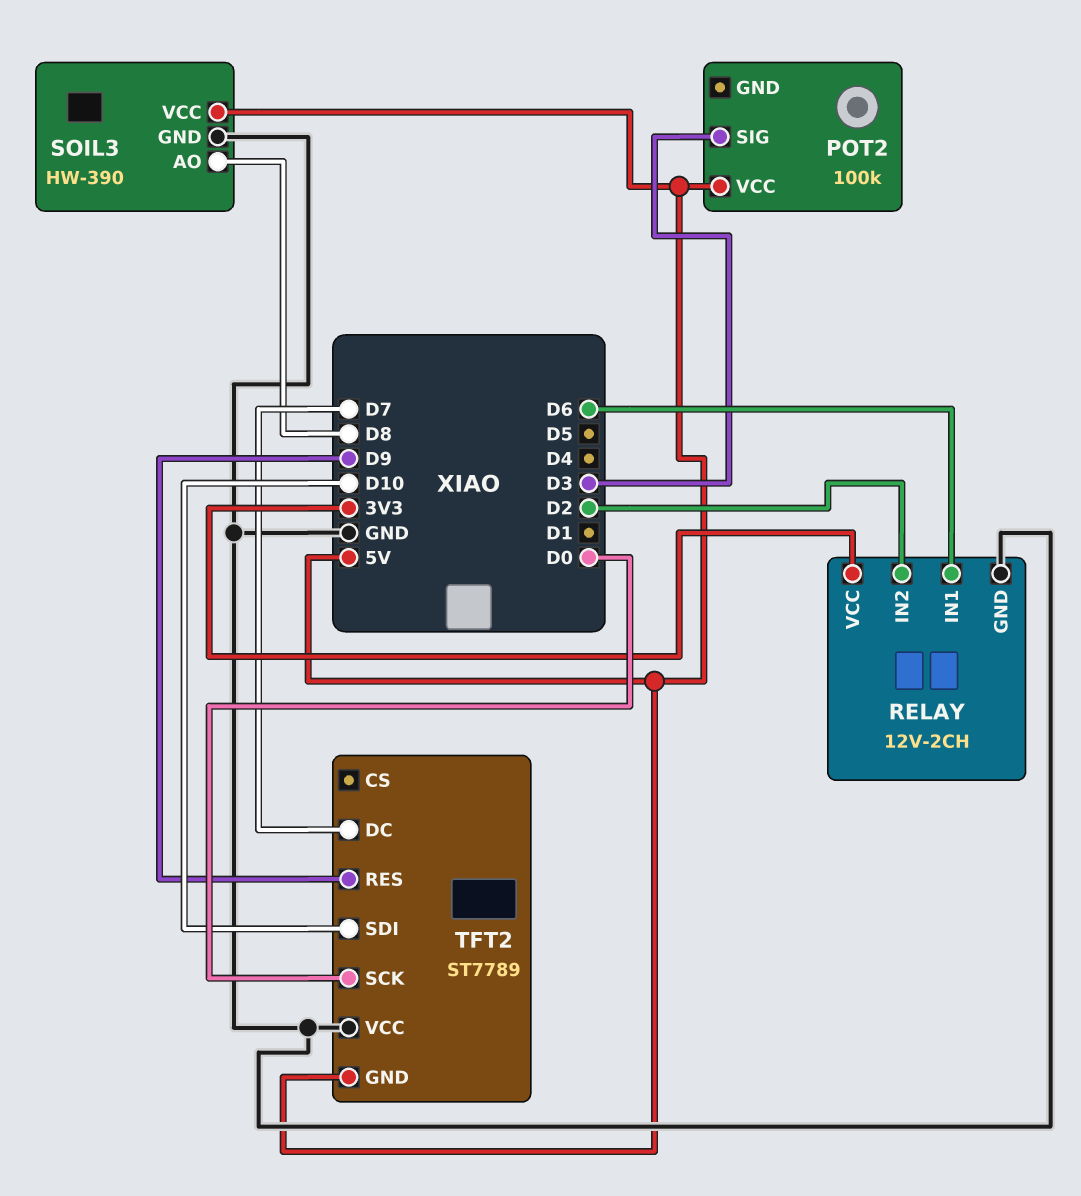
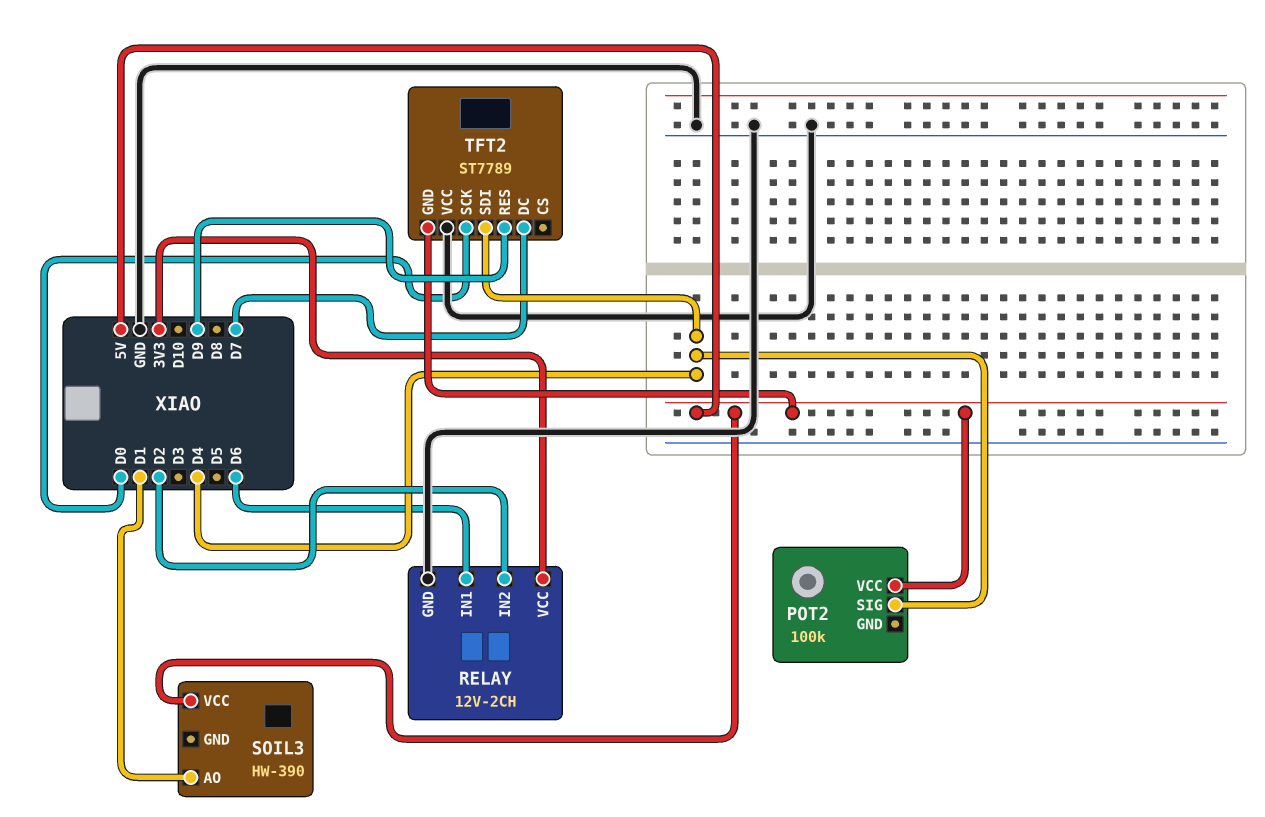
POT2 pin SIG: D3 -> D4
SOIL3 pin AO: D8 -> D1
SOIL3 pin GND: GND -> none
TFT2 pin SDI: D10 -> D4

